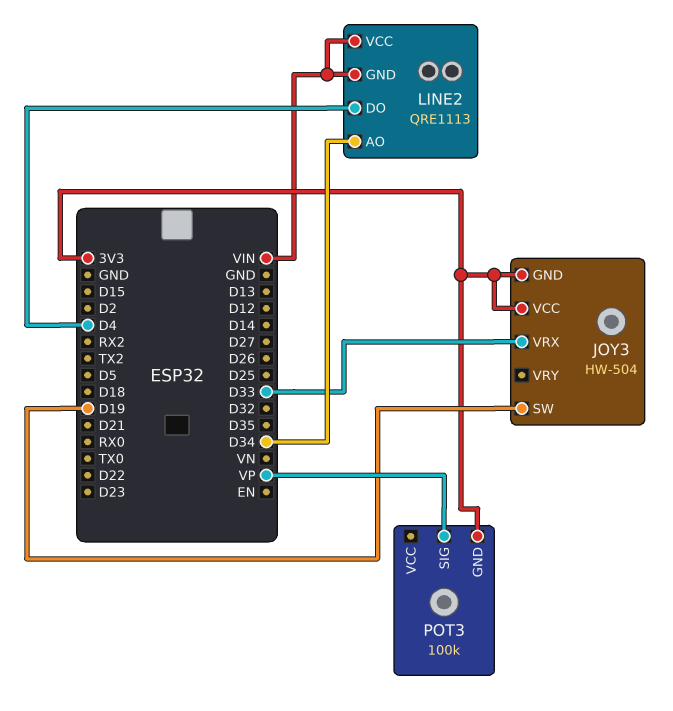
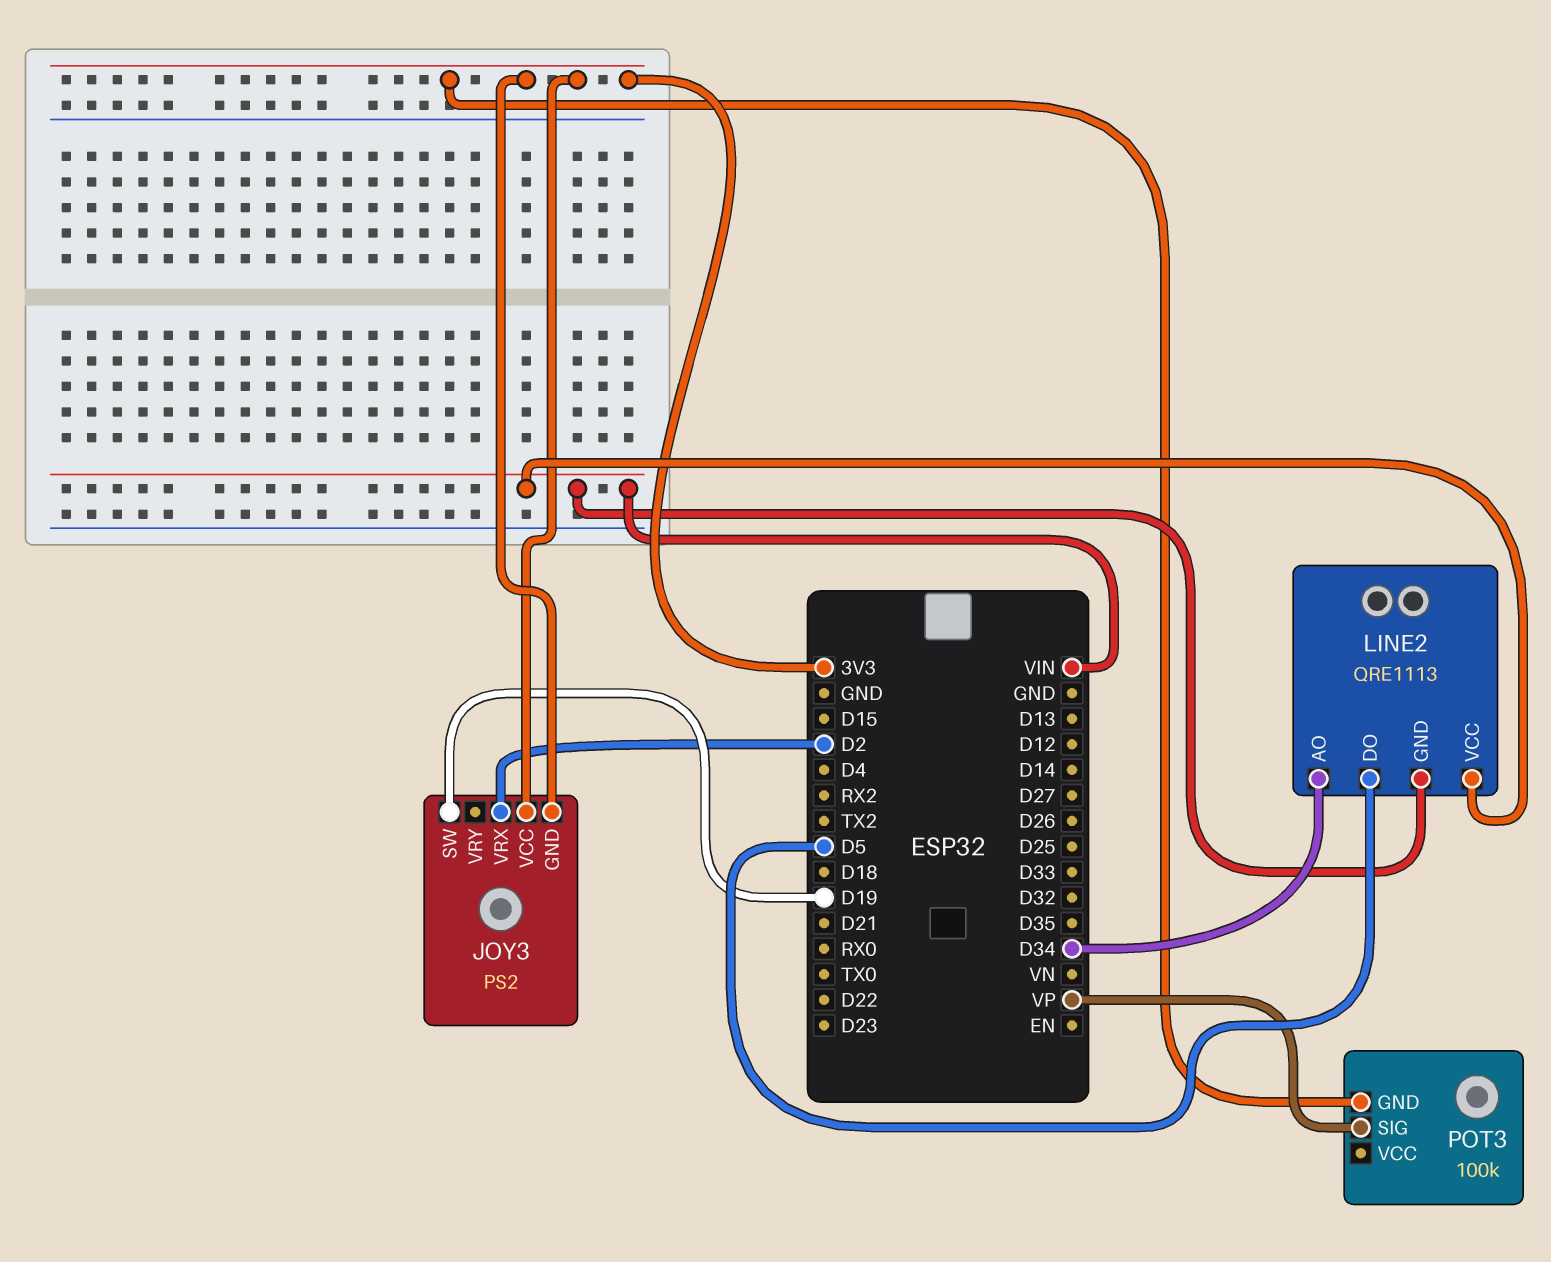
JOY3: HW-504 -> PS2
JOY3 pin VRX: D33 -> D2
LINE2 pin DO: D4 -> D5

